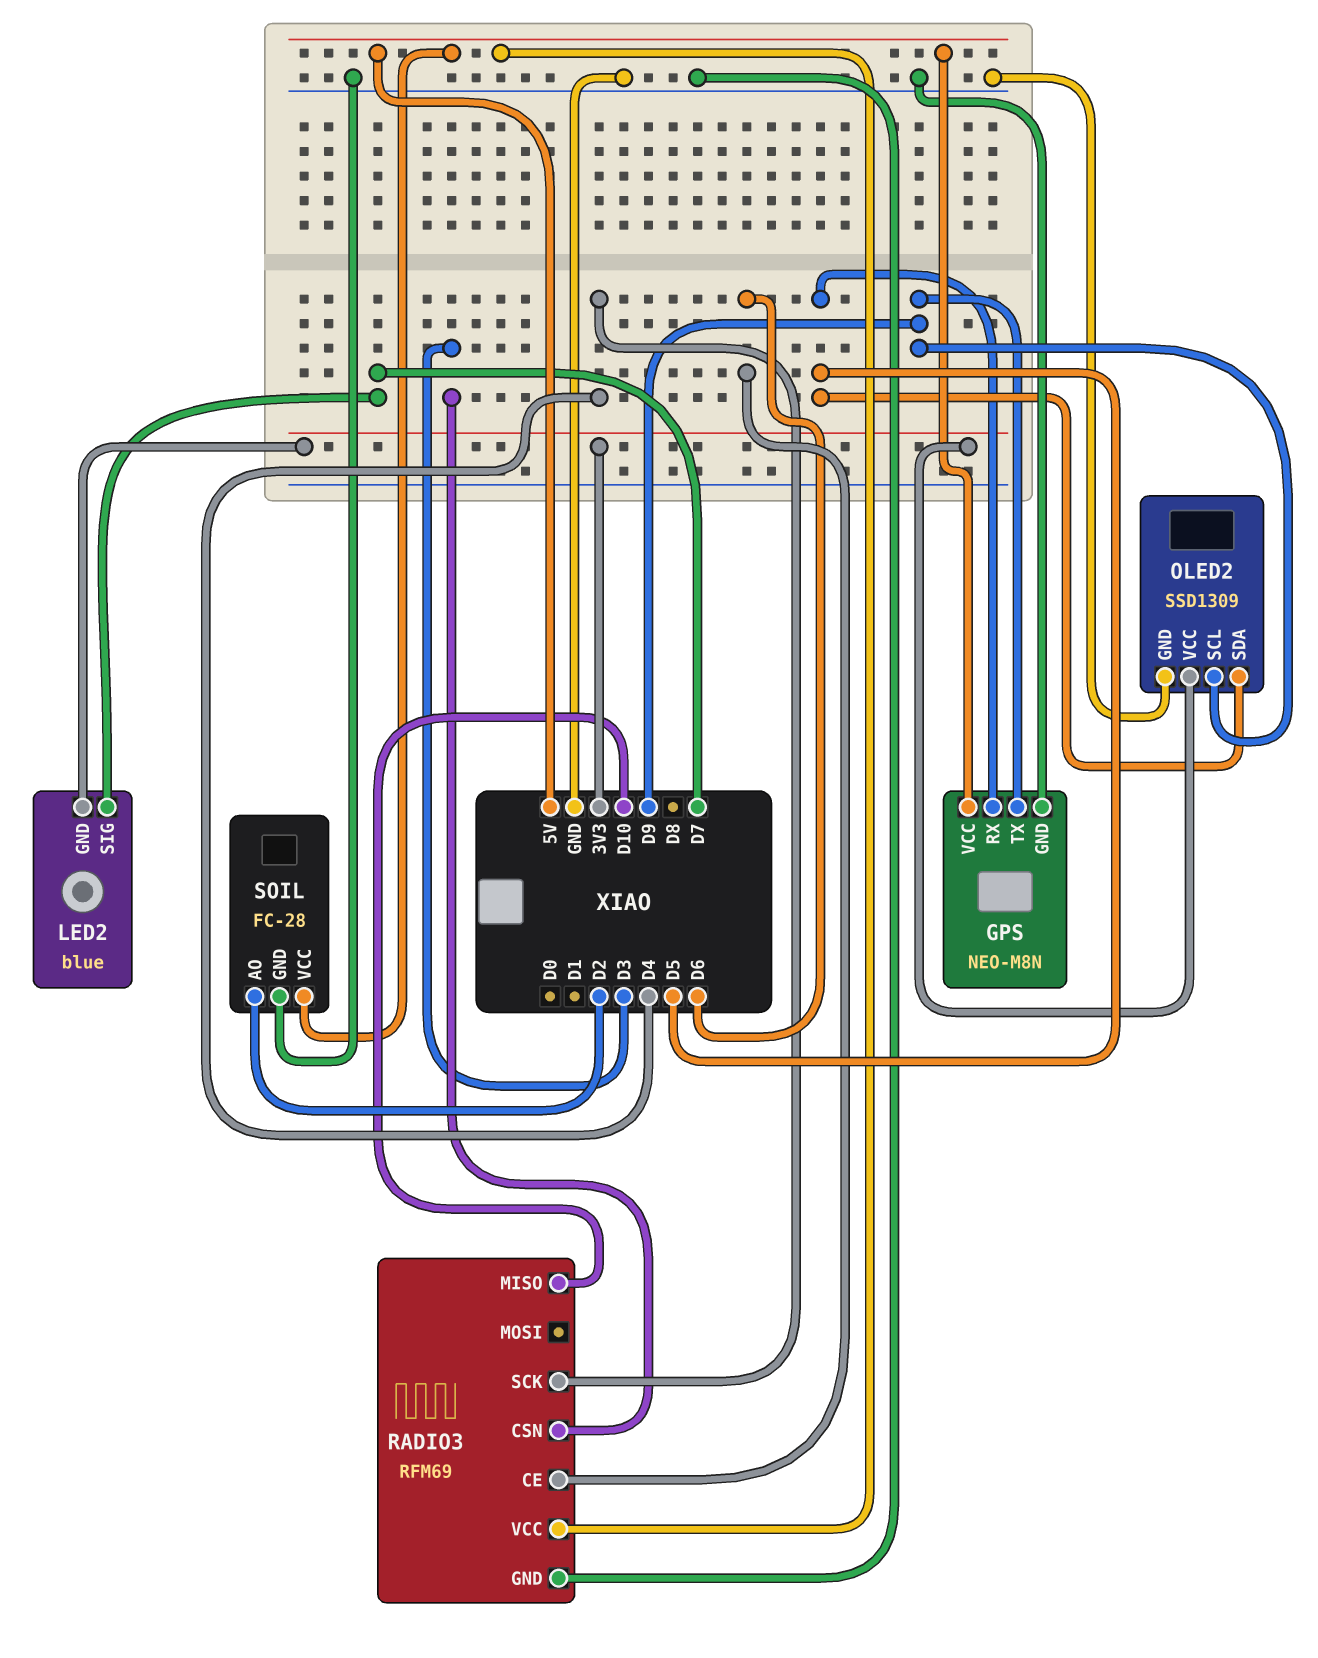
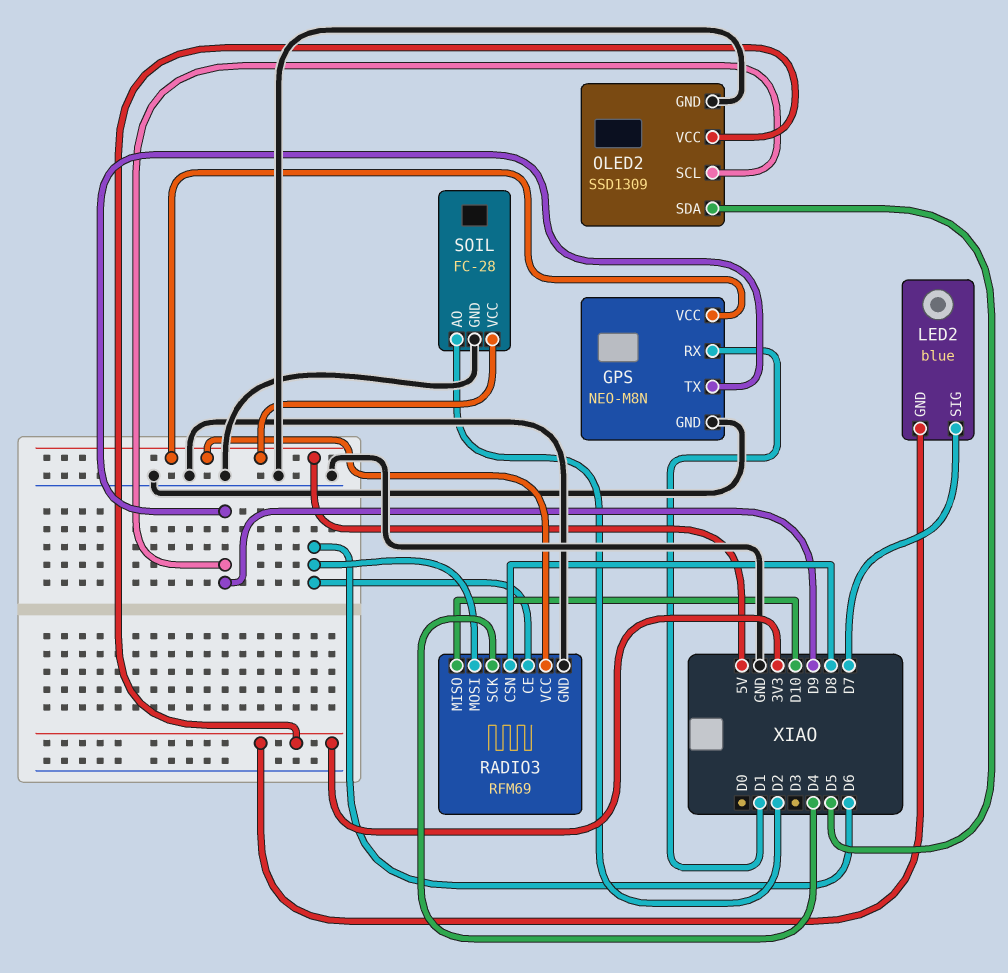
GPS pin RX: D5 -> D1
RADIO3 pin CSN: D3 -> D8
RADIO3 pin MOSI: none -> D6

